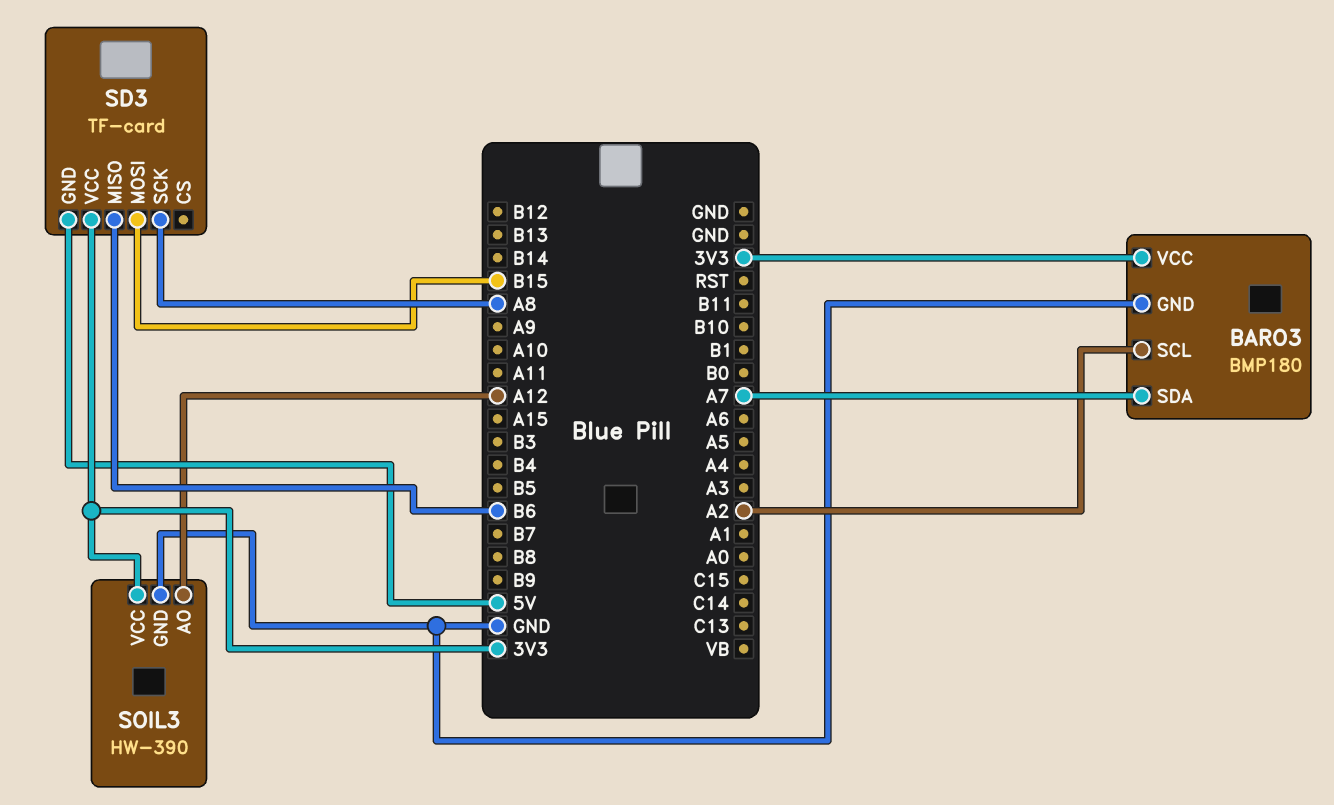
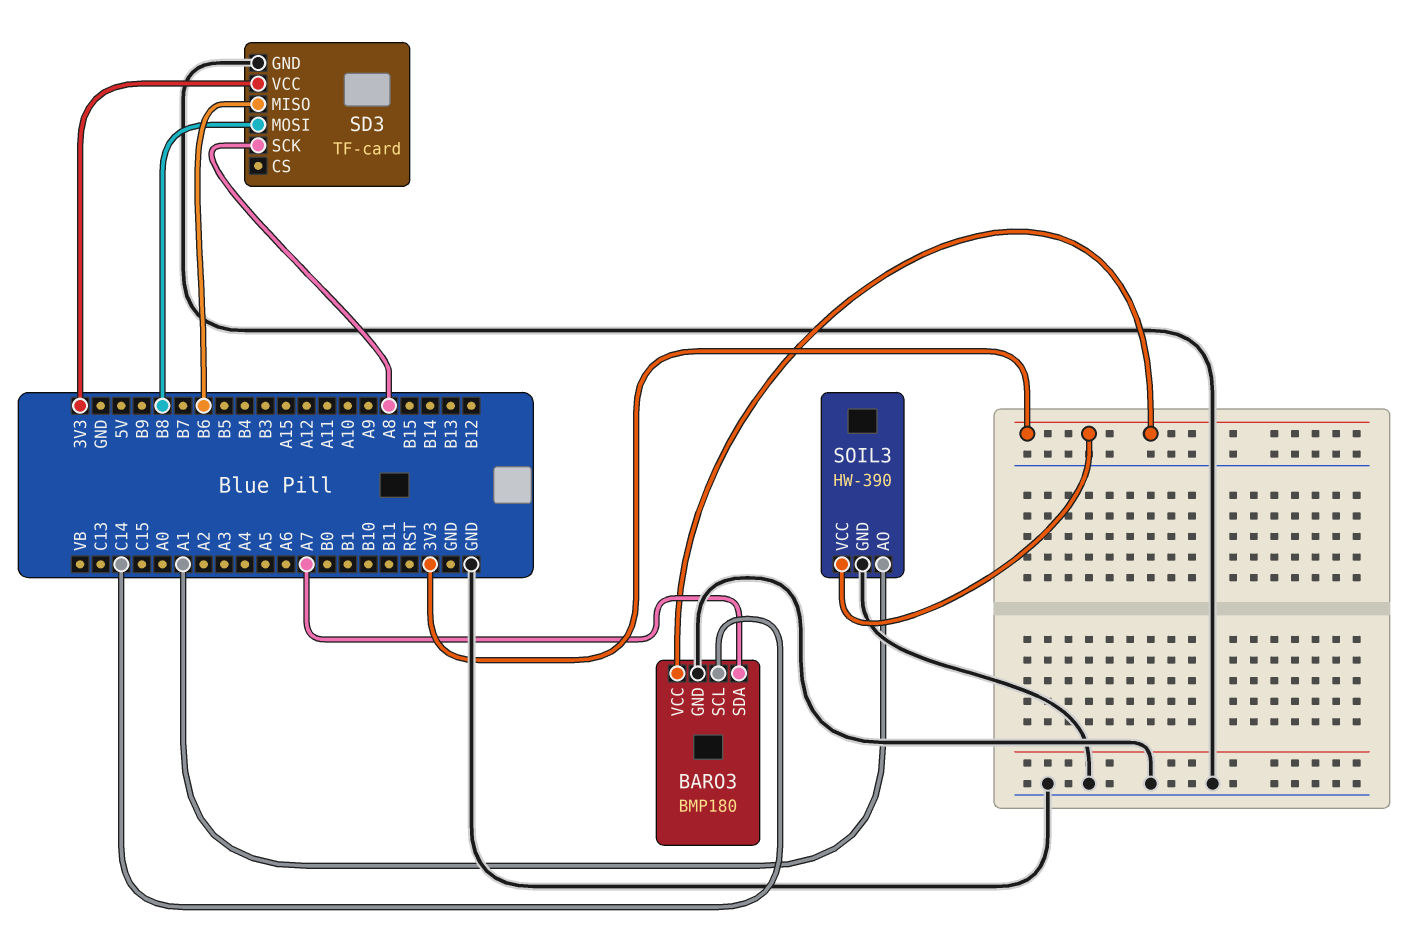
BARO3 pin SCL: A2 -> C14
SD3 pin GND: 5V -> GND
SD3 pin MOSI: B15 -> B8
SOIL3 pin AO: A12 -> A1

